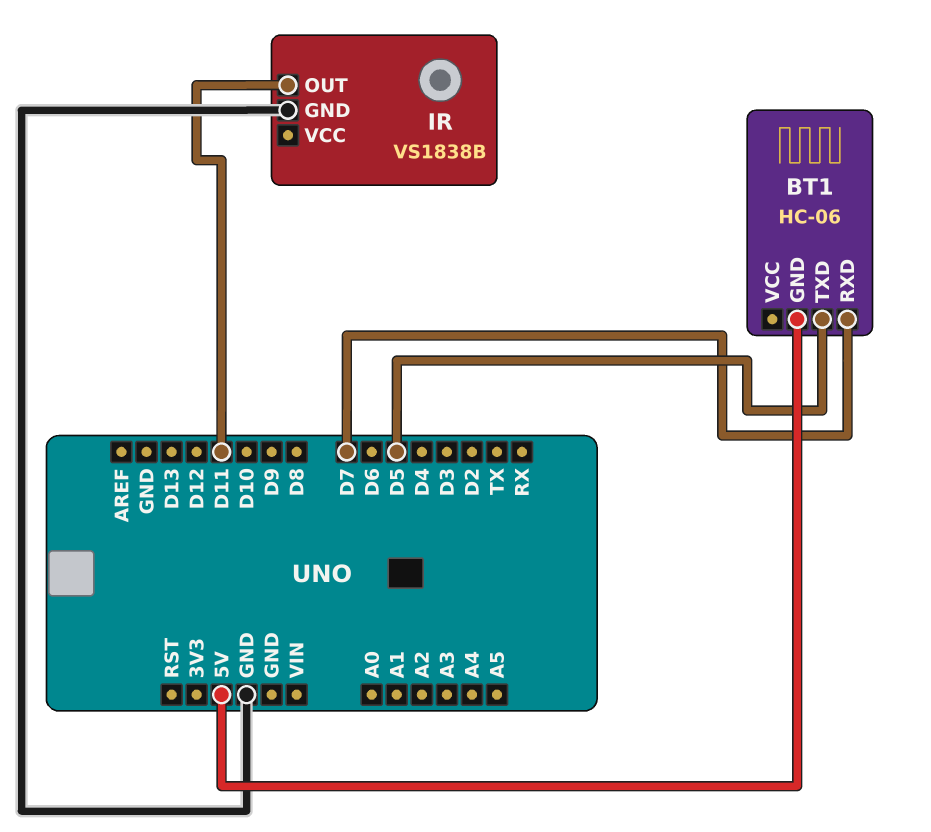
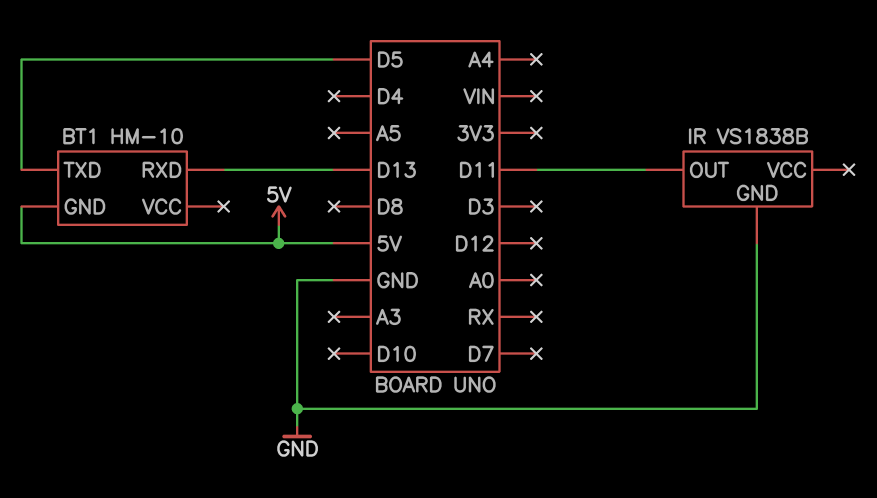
BT1: HC-06 -> HM-10
BT1 pin RXD: D7 -> D13

